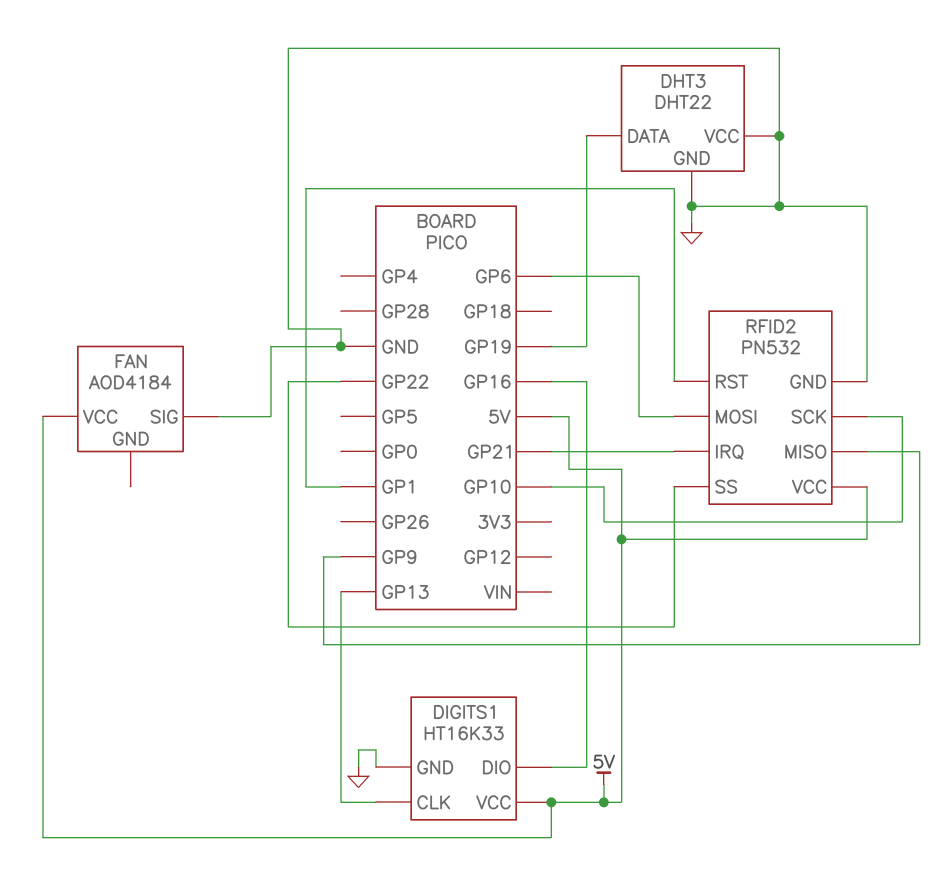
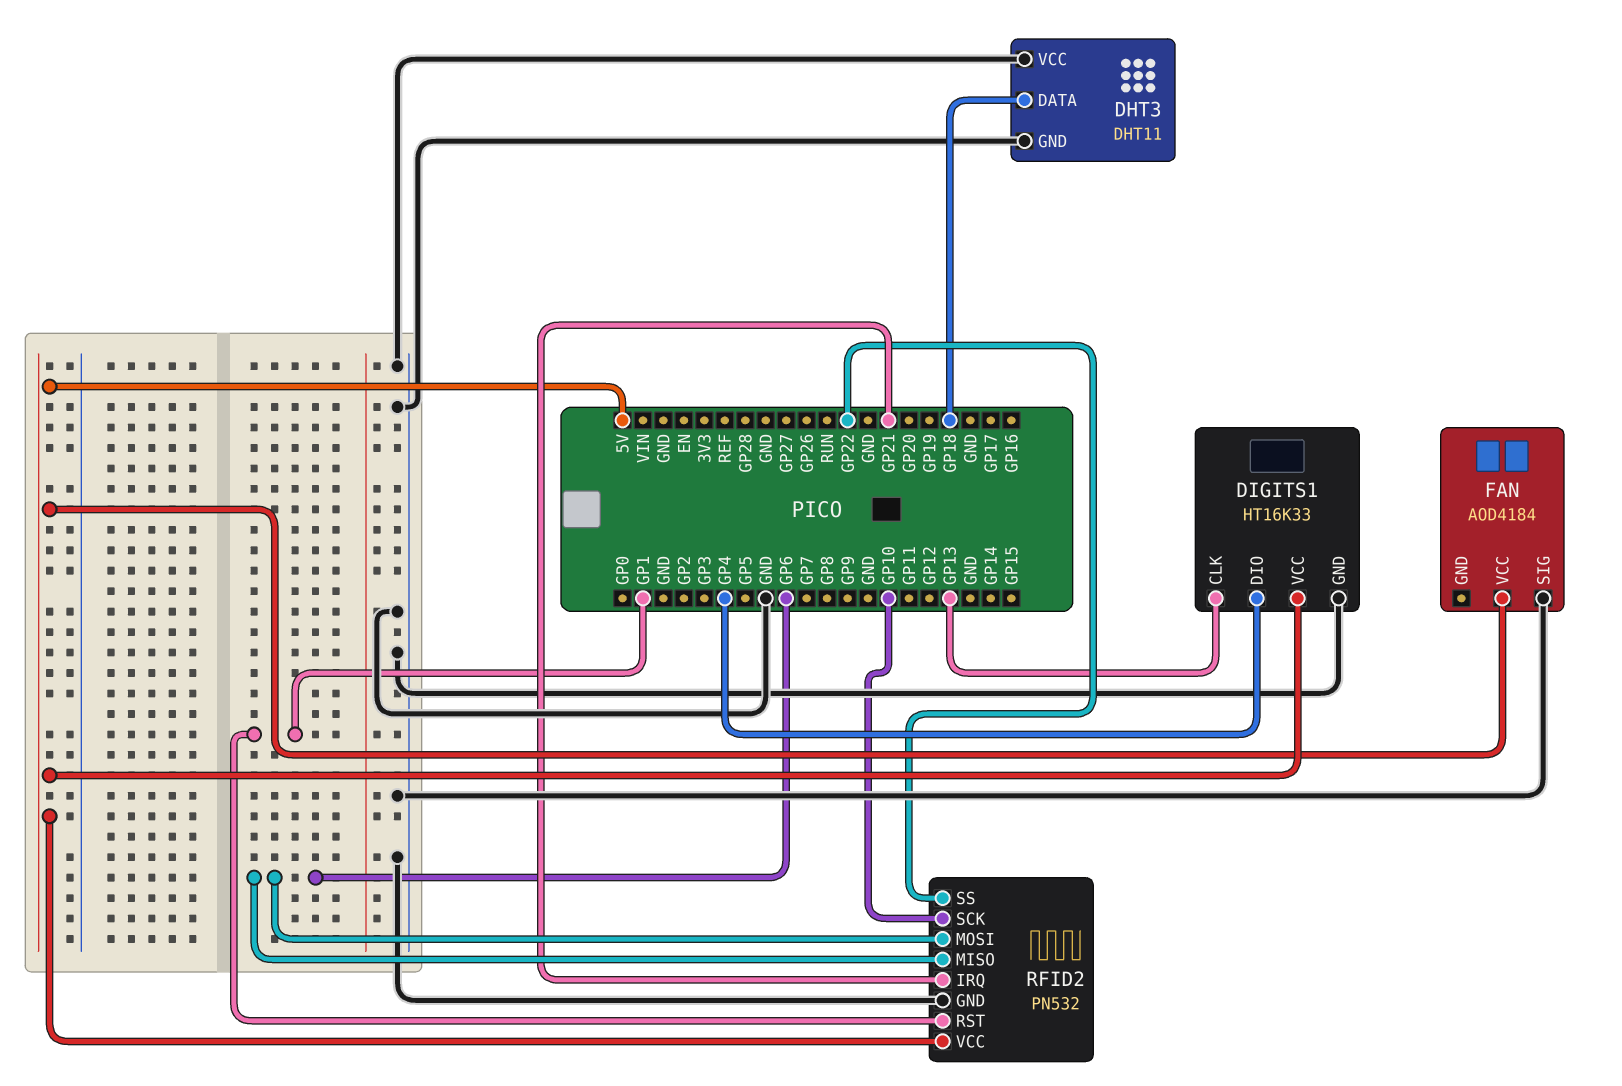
DHT3: DHT22 -> DHT11
DHT3 pin DATA: GP19 -> GP18
DIGITS1 pin DIO: GP16 -> GP4
RFID2 pin MISO: GP9 -> GP6

